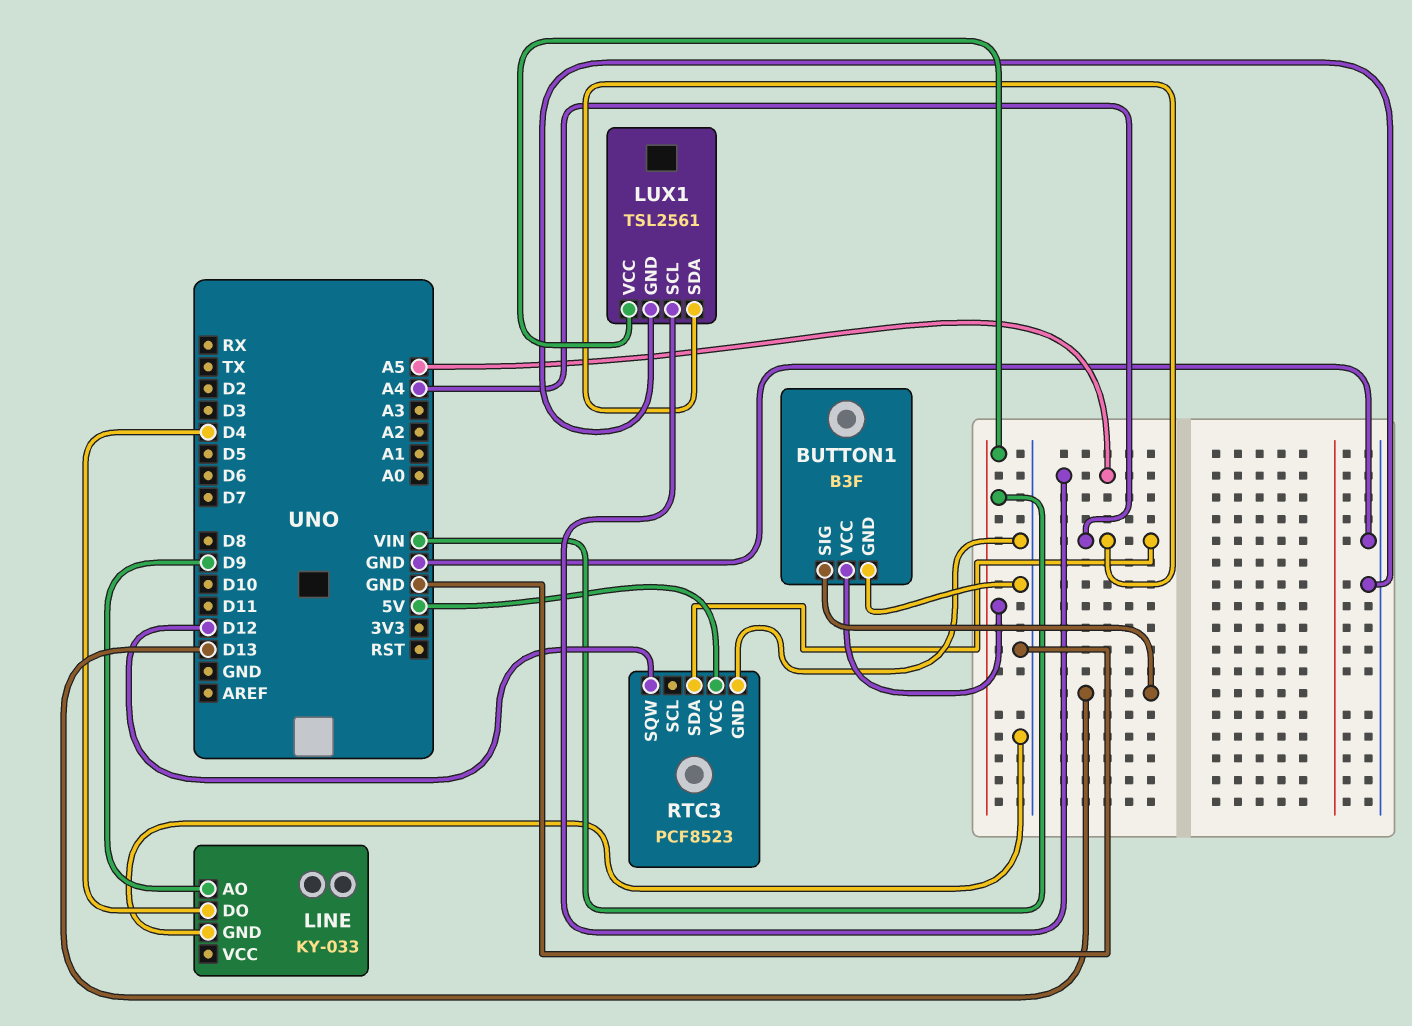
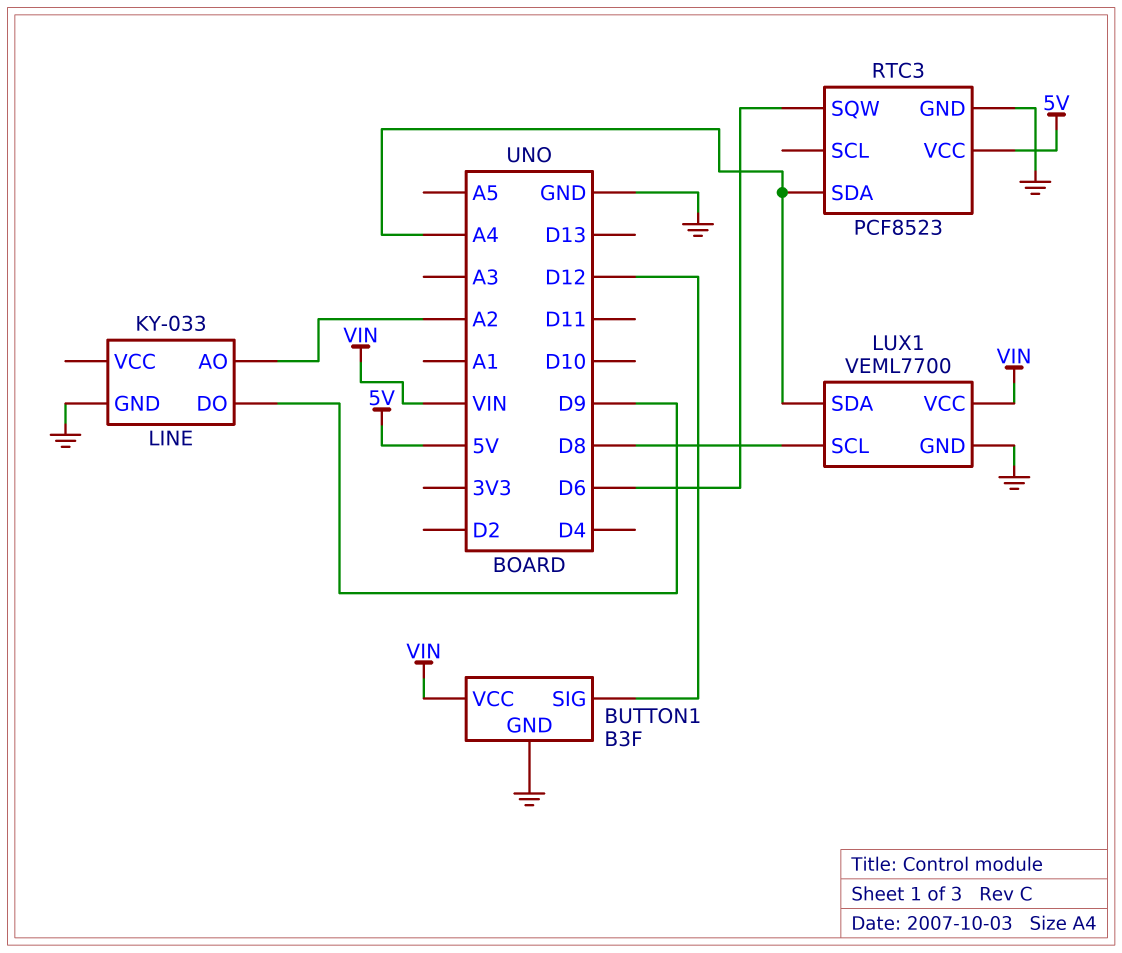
BUTTON1 pin SIG: D13 -> D12
LINE pin AO: D9 -> A2
LINE pin DO: D4 -> D9
LUX1: TSL2561 -> VEML7700
LUX1 pin SCL: A5 -> D8
RTC3 pin SQW: D12 -> D6

